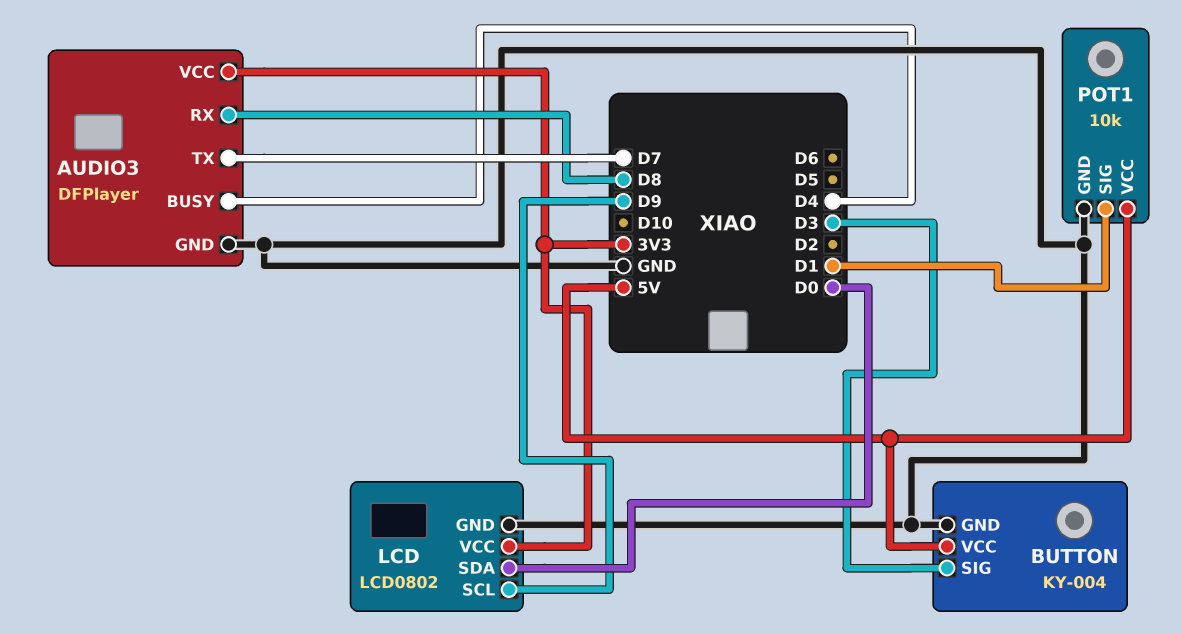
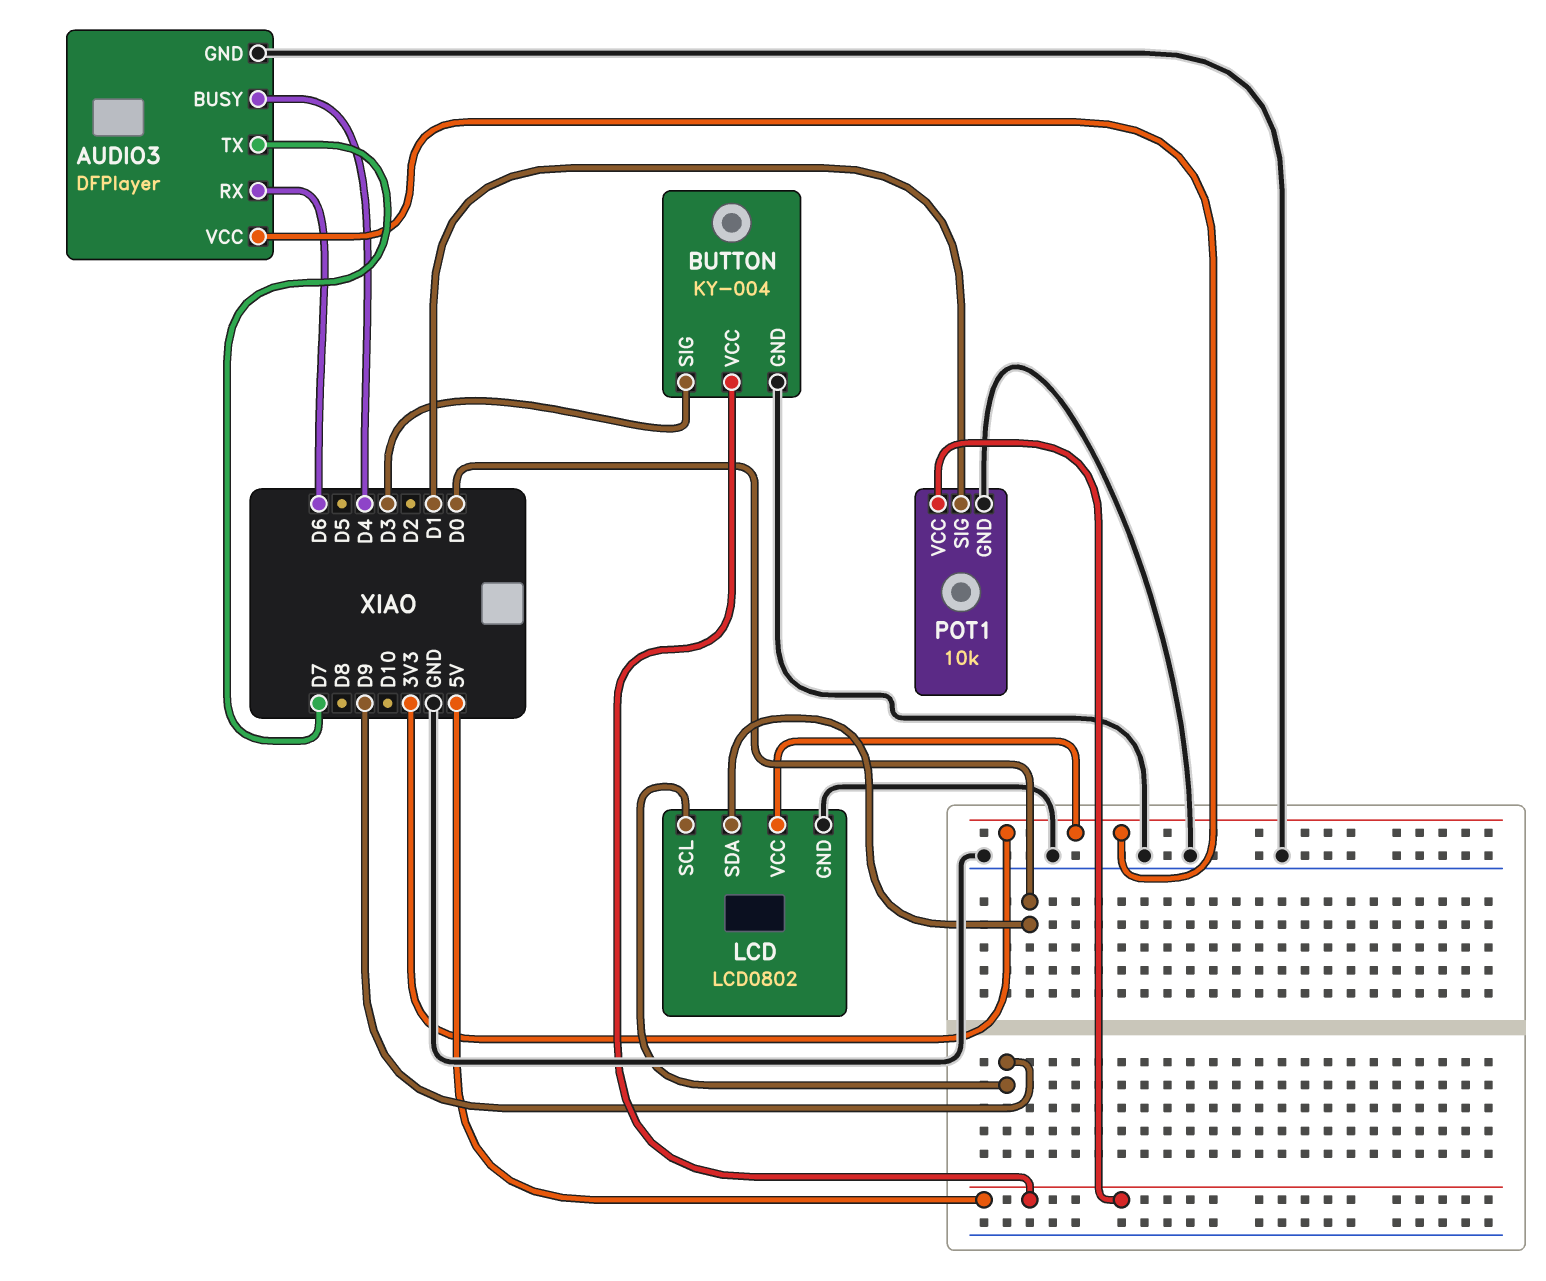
AUDIO3 pin RX: D8 -> D6

